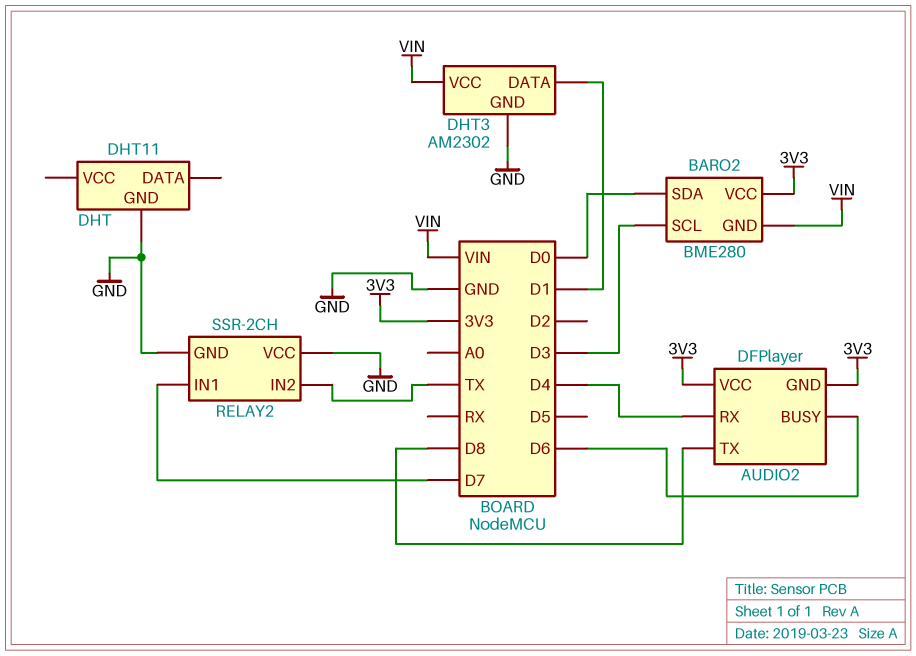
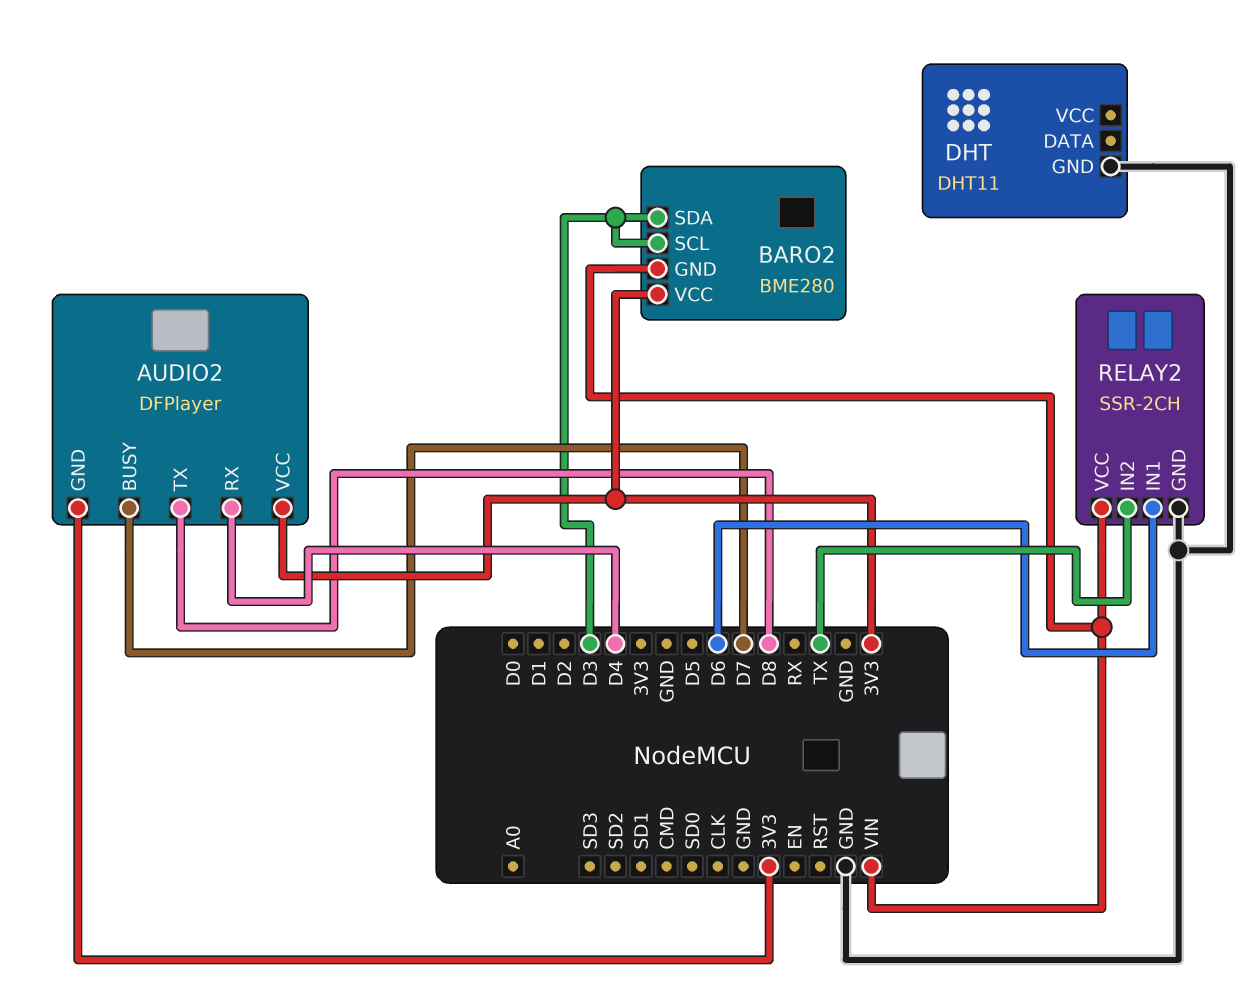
AUDIO2 pin BUSY: D6 -> D7
BARO2 pin SDA: D0 -> D3
DHT3: AM2302 -> none
DHT3 pin DATA: D1 -> none
DHT3 pin GND: GND -> none
DHT3 pin VCC: VIN -> none
RELAY2 pin IN1: D7 -> D6
RELAY2 pin VCC: GND -> VIN

